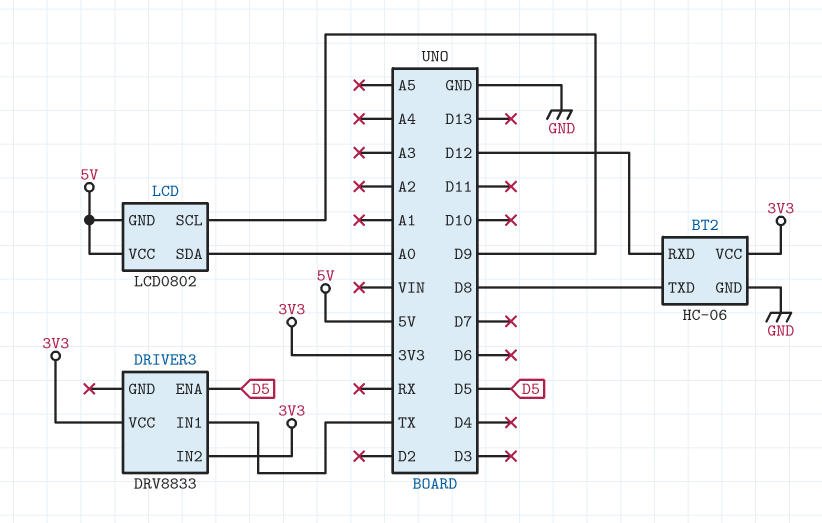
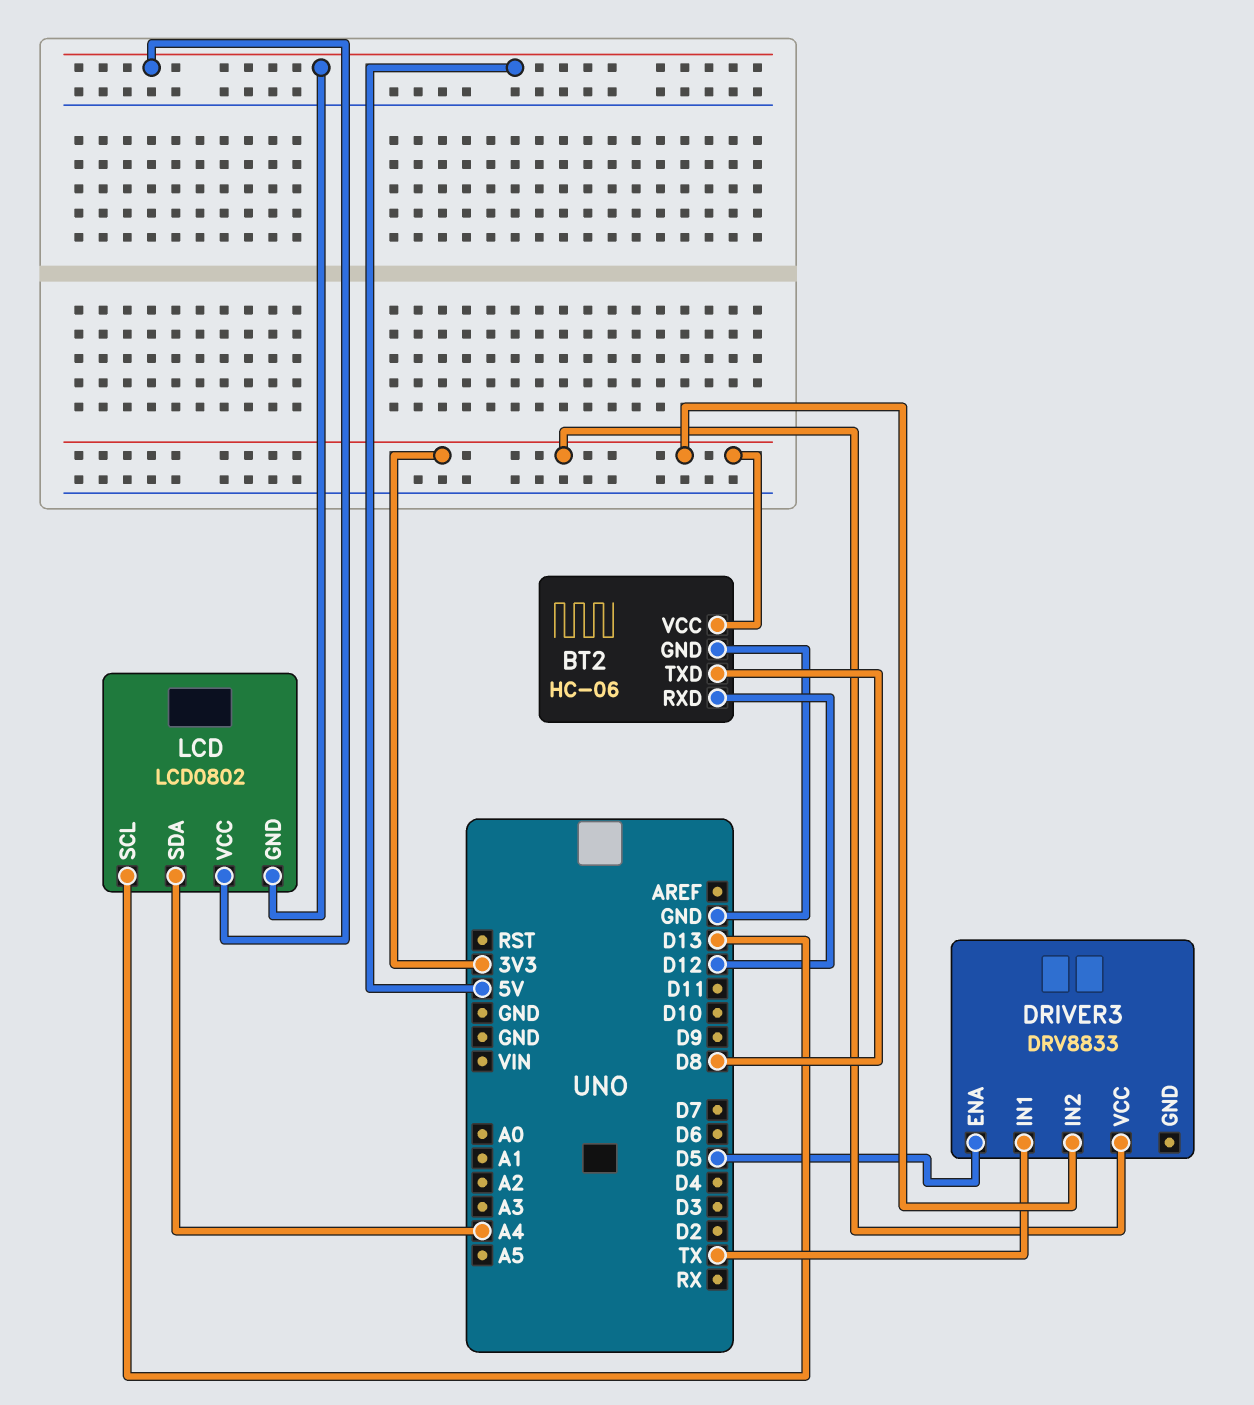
LCD pin SCL: D9 -> D13
LCD pin SDA: A0 -> A4

